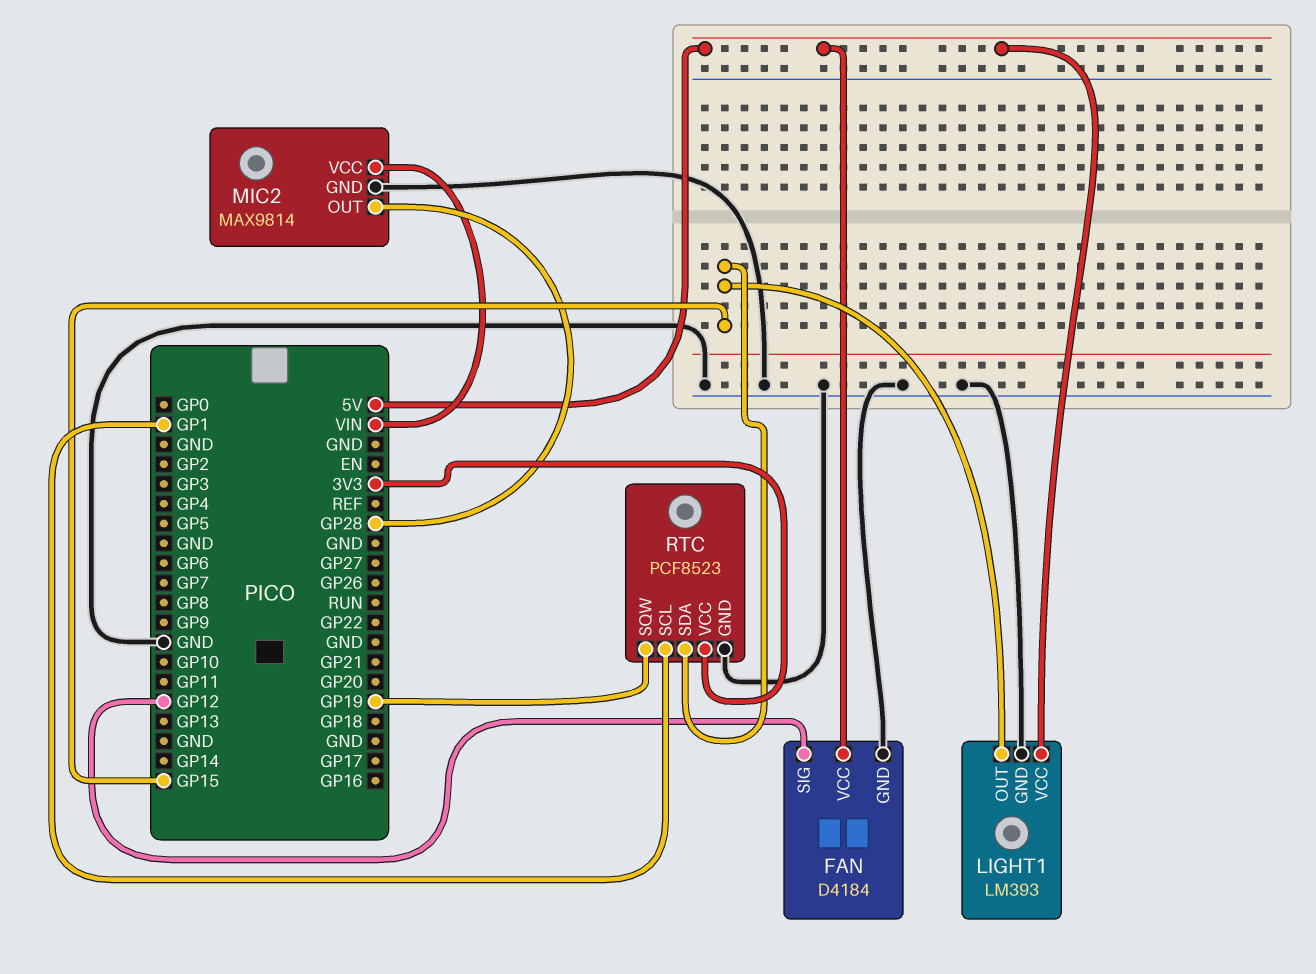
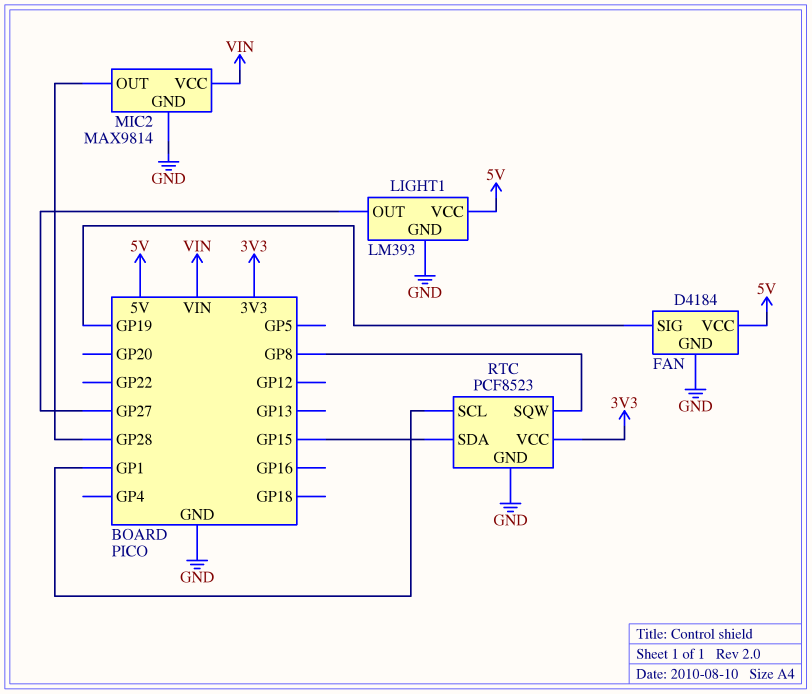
FAN pin SIG: GP12 -> GP19
LIGHT1 pin OUT: GP15 -> GP27
RTC pin SQW: GP19 -> GP8

